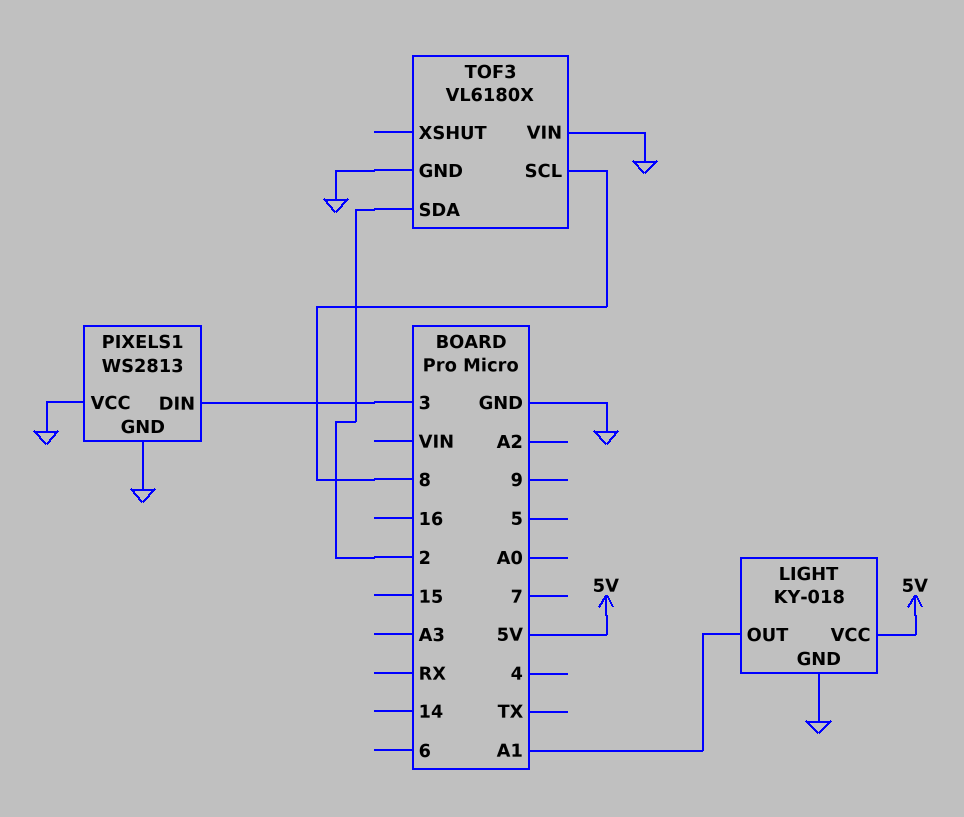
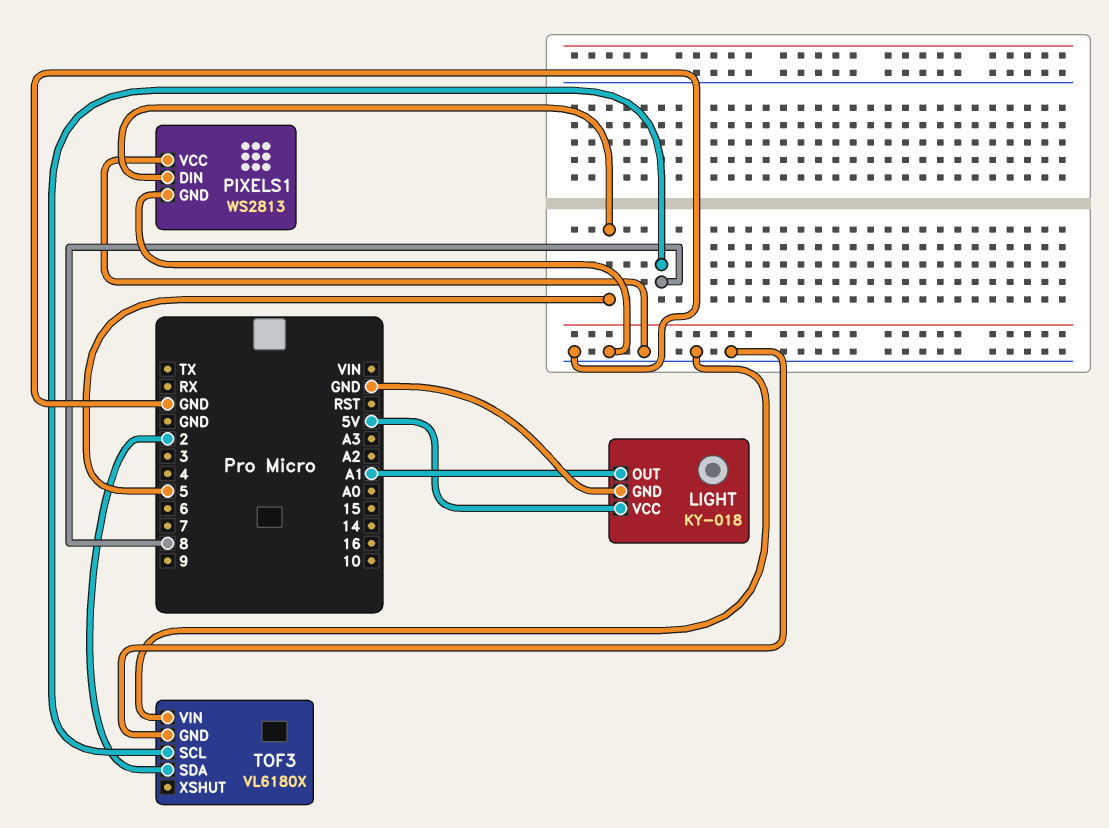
PIXELS1 pin DIN: 3 -> 5

